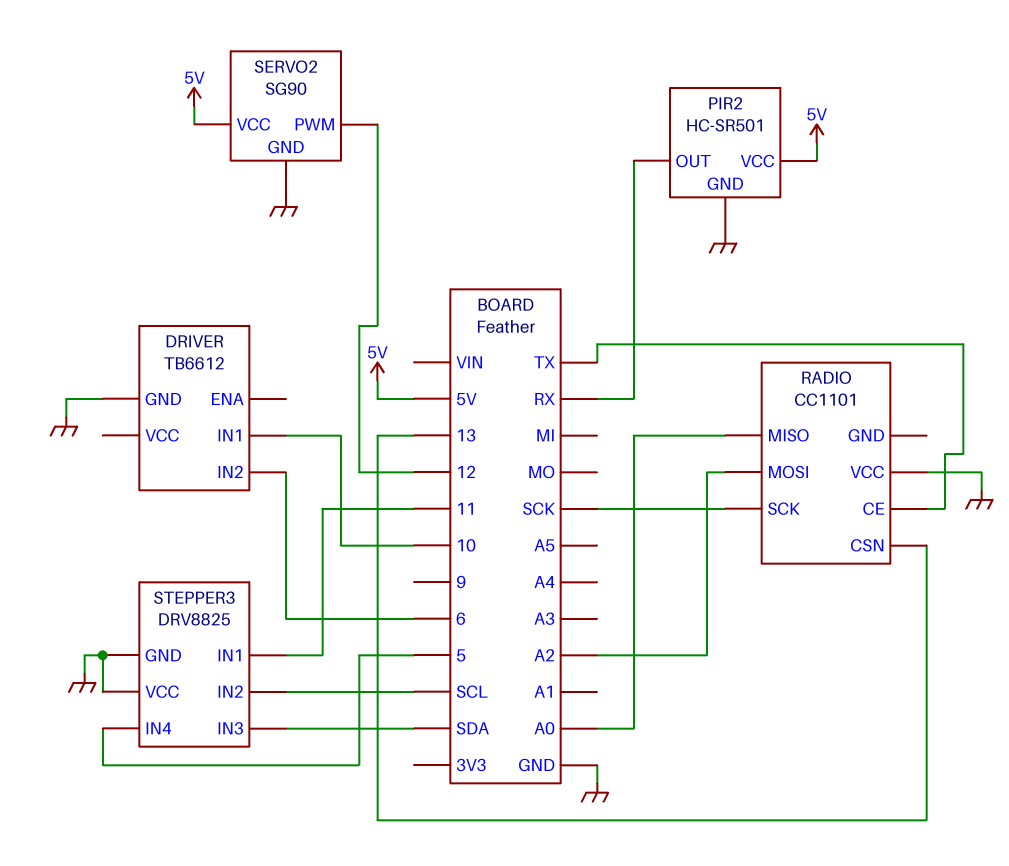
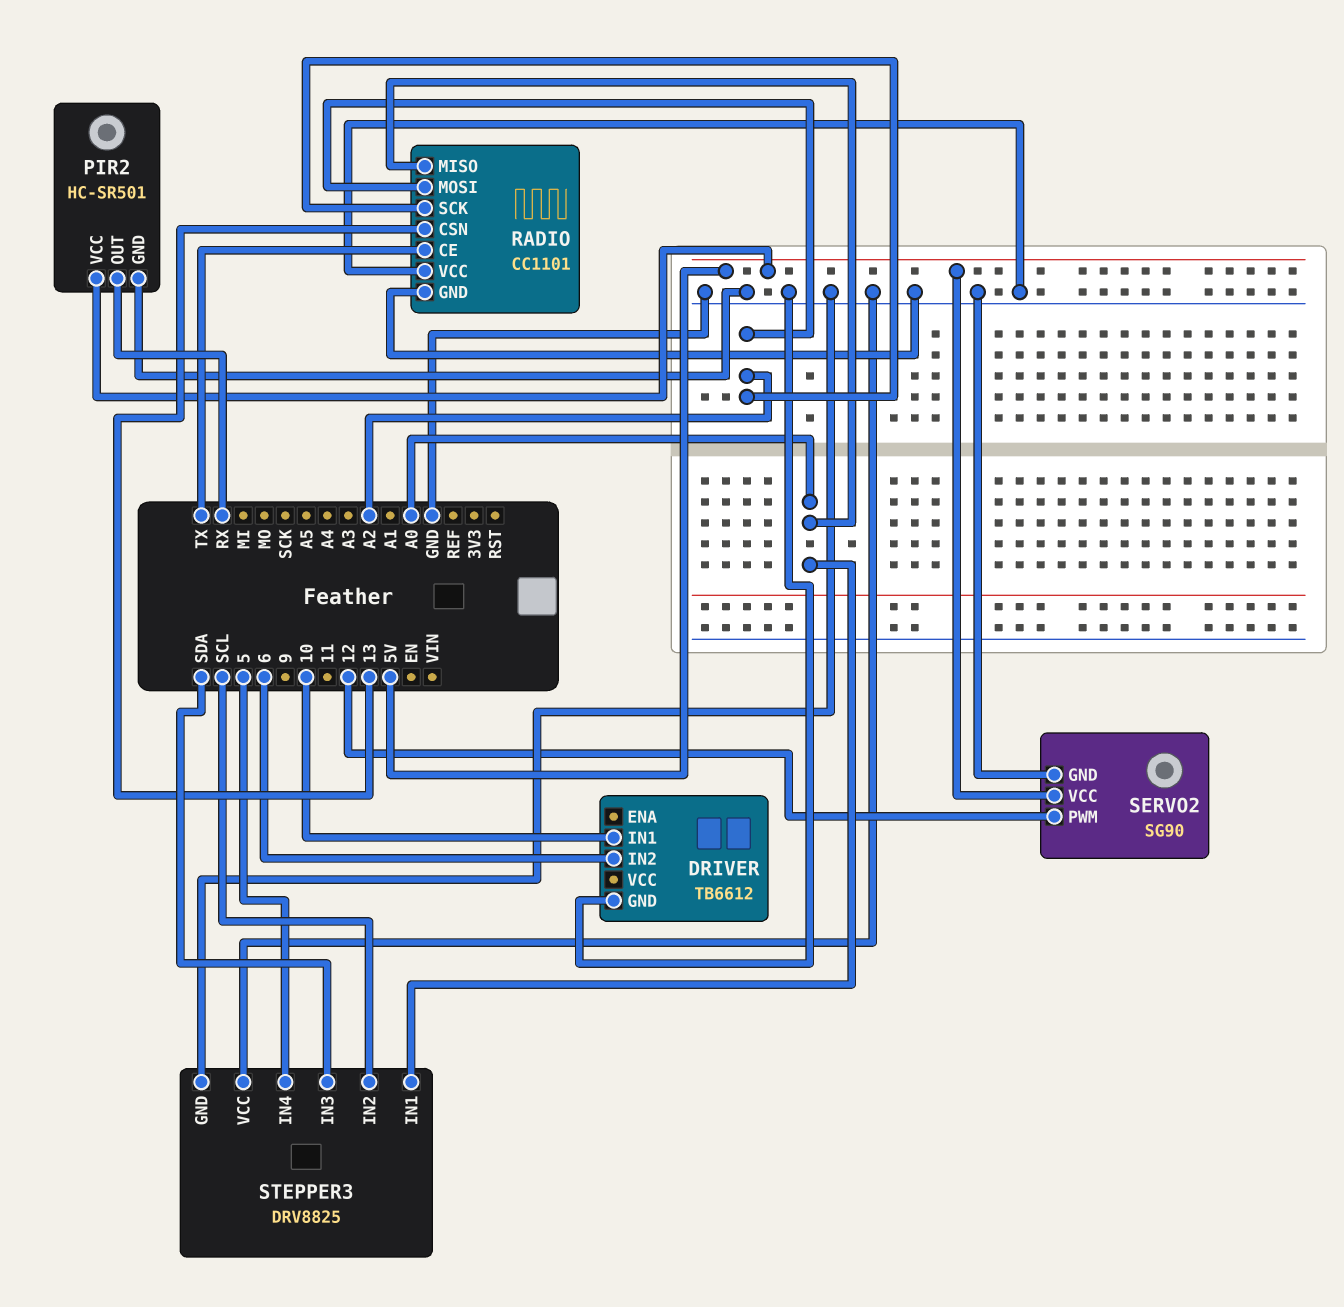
RADIO pin GND: none -> GND
RADIO pin SCK: SCK -> A2
STEPPER3 pin IN1: 11 -> A0

